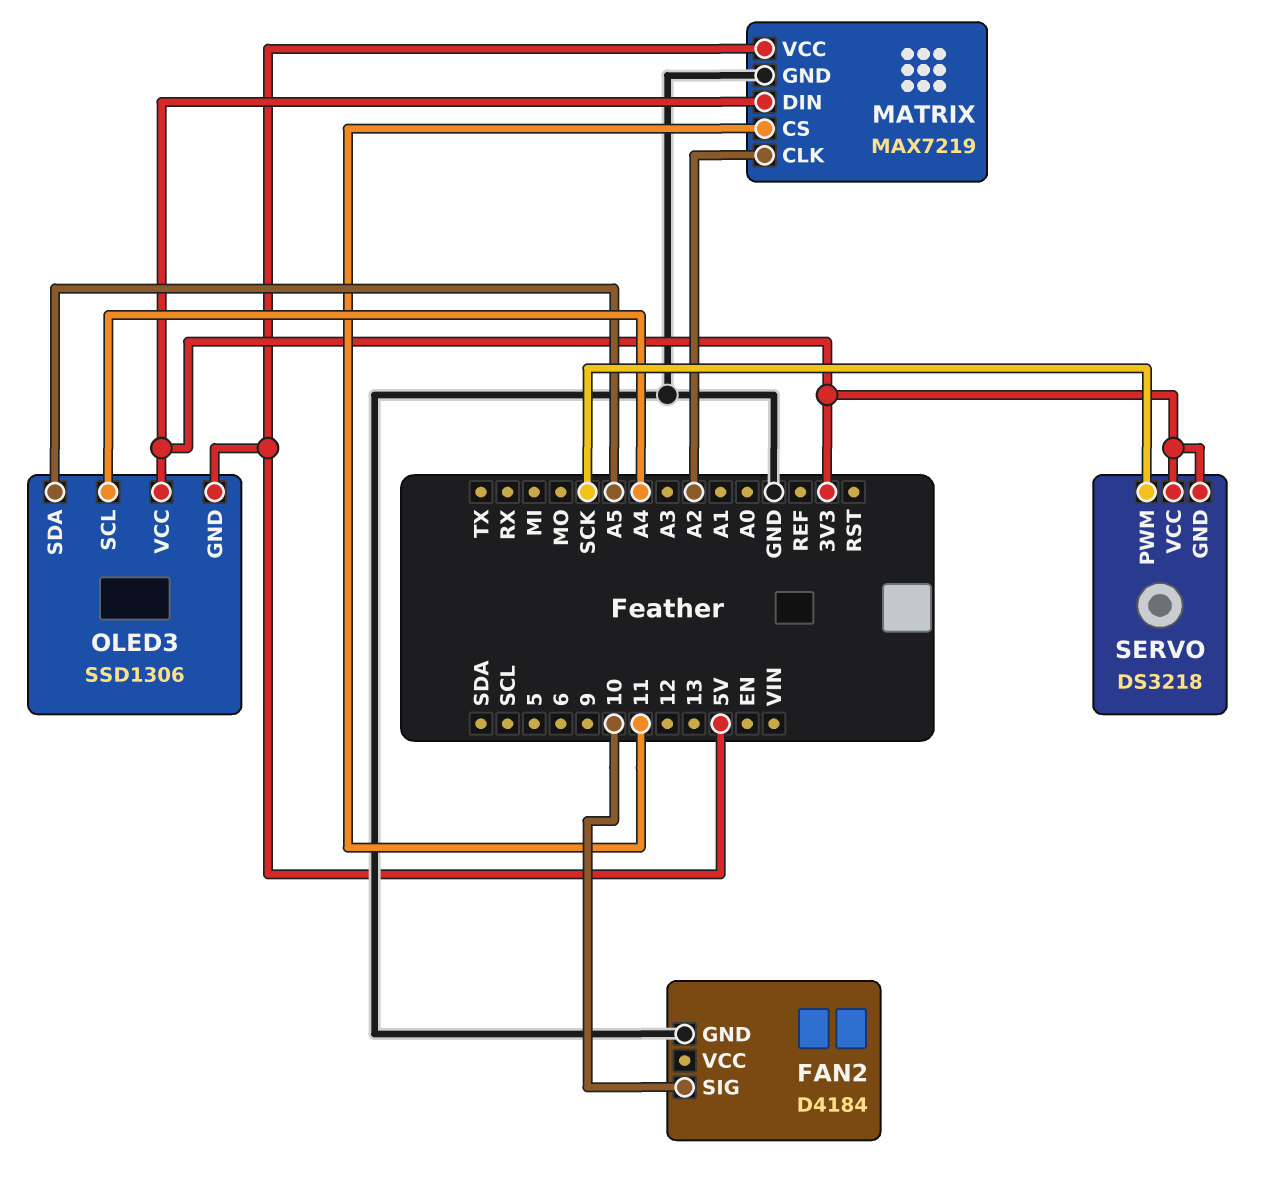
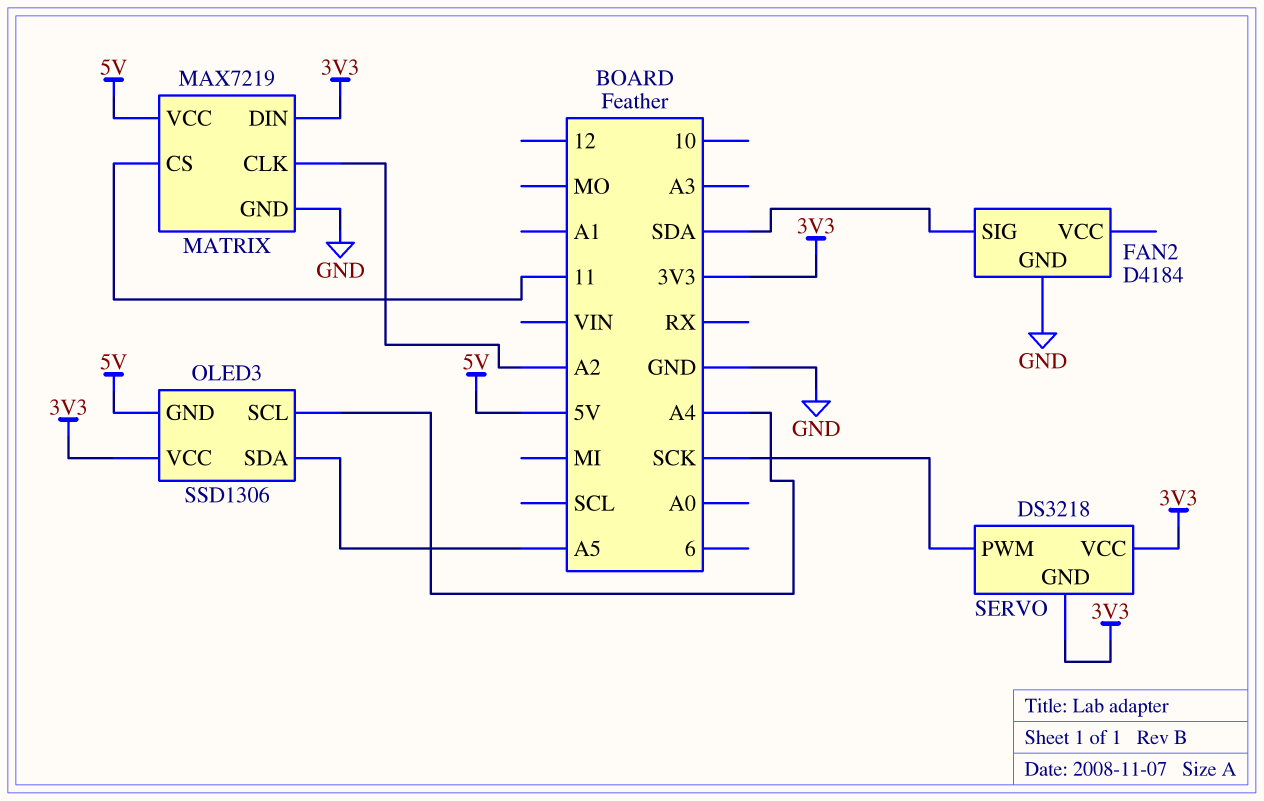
FAN2 pin SIG: 10 -> SDA

